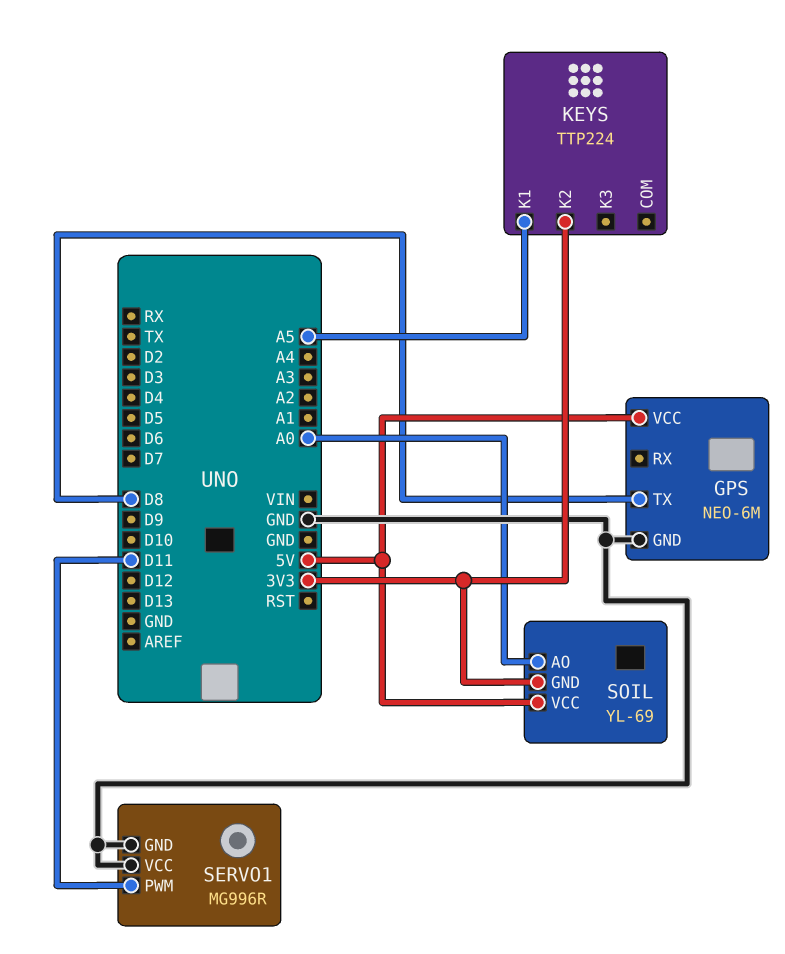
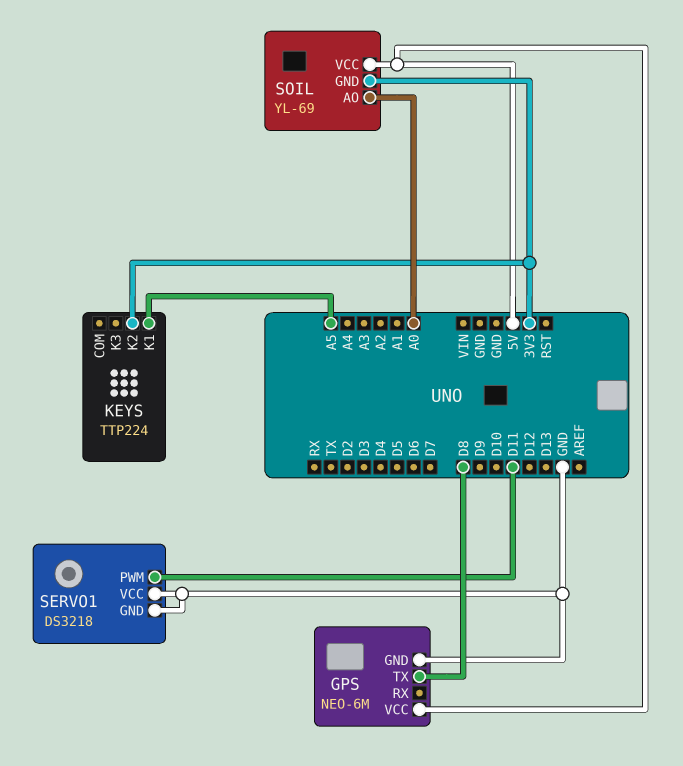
SERVO1: MG996R -> DS3218

